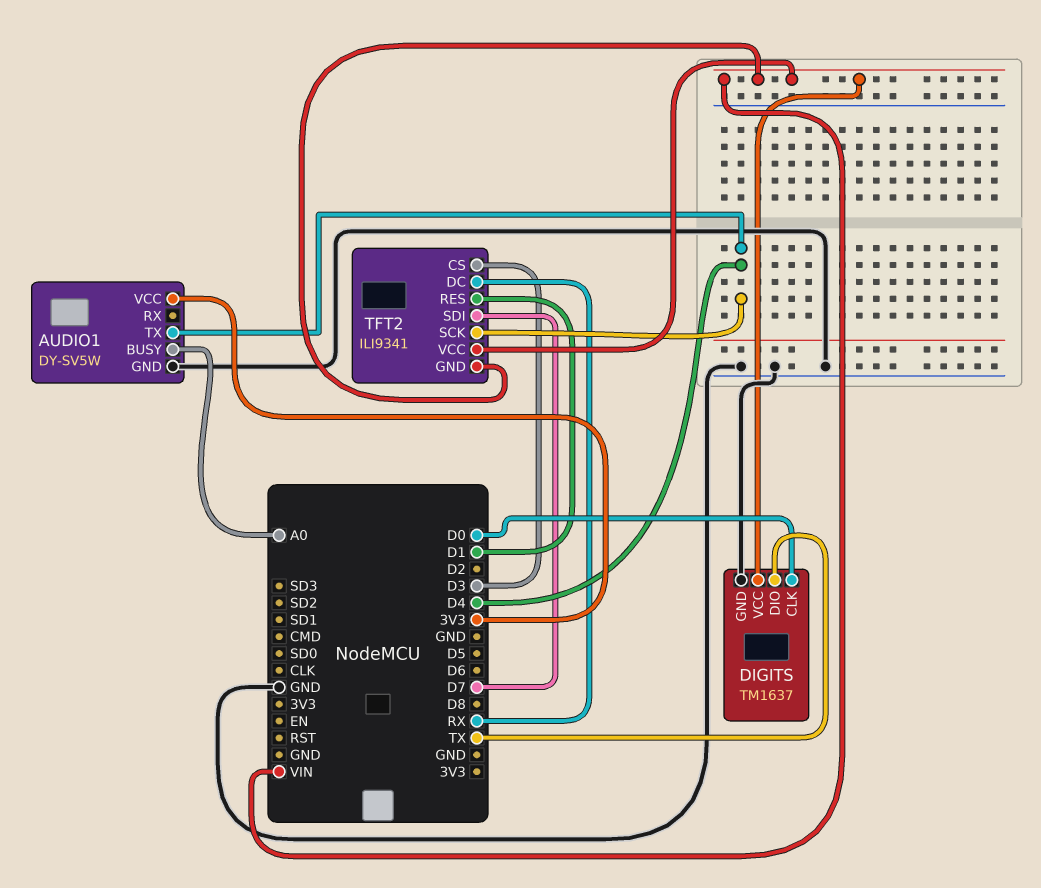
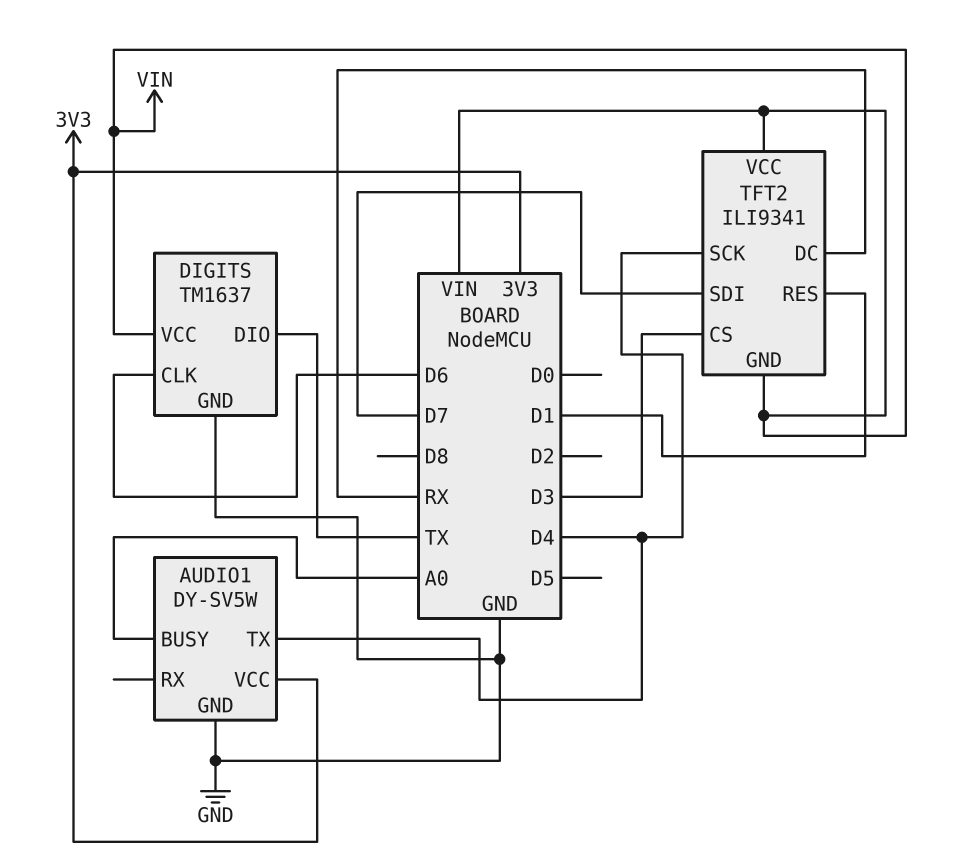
DIGITS pin CLK: D0 -> D6

